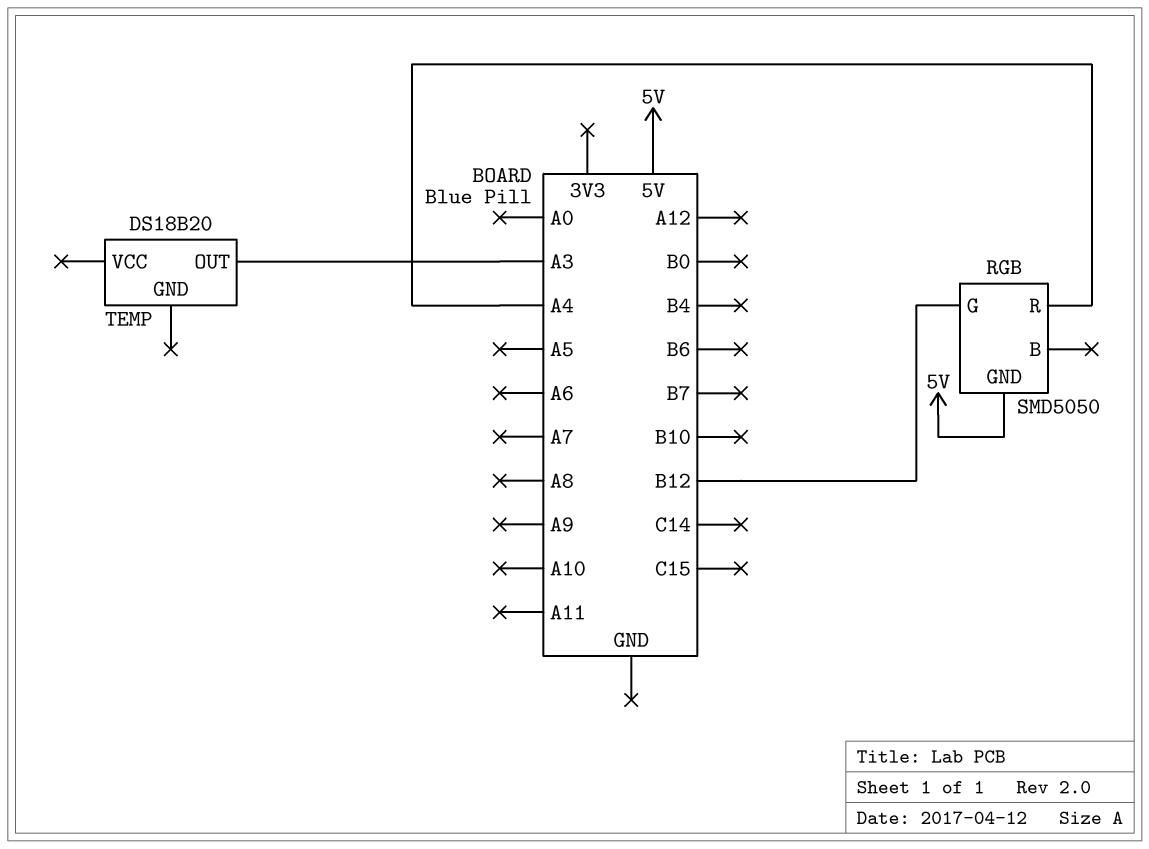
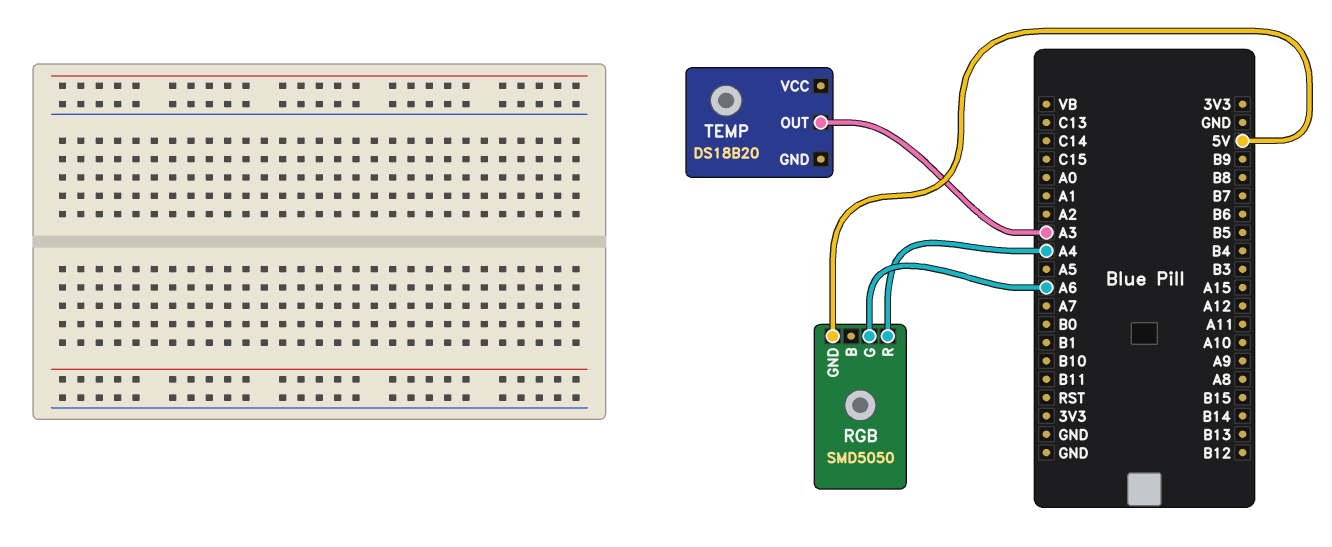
RGB pin G: B12 -> A6

